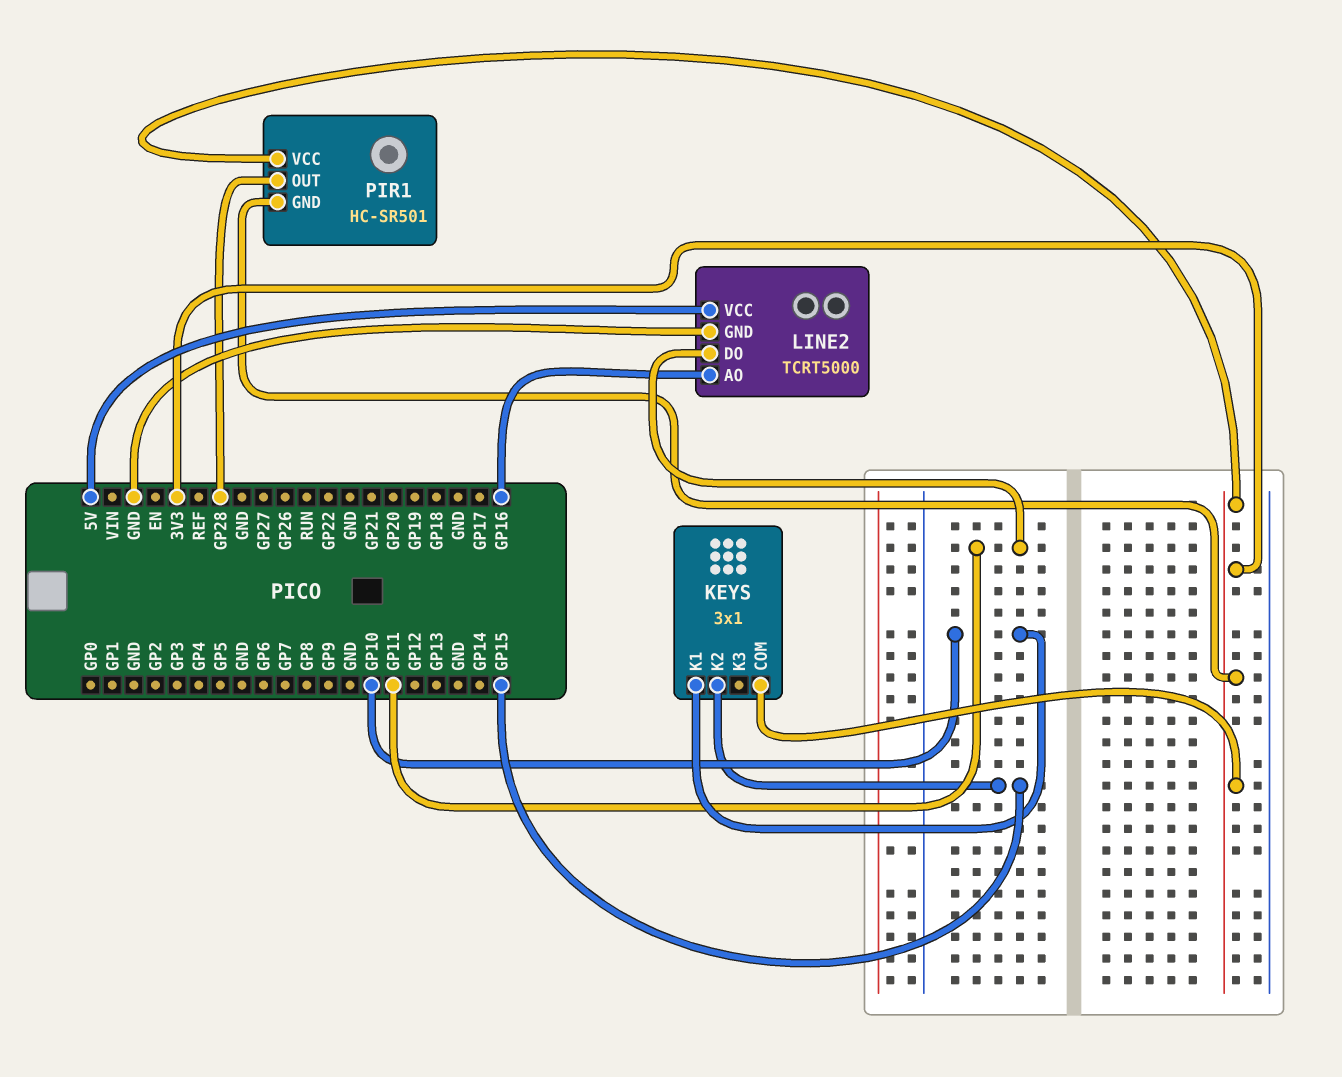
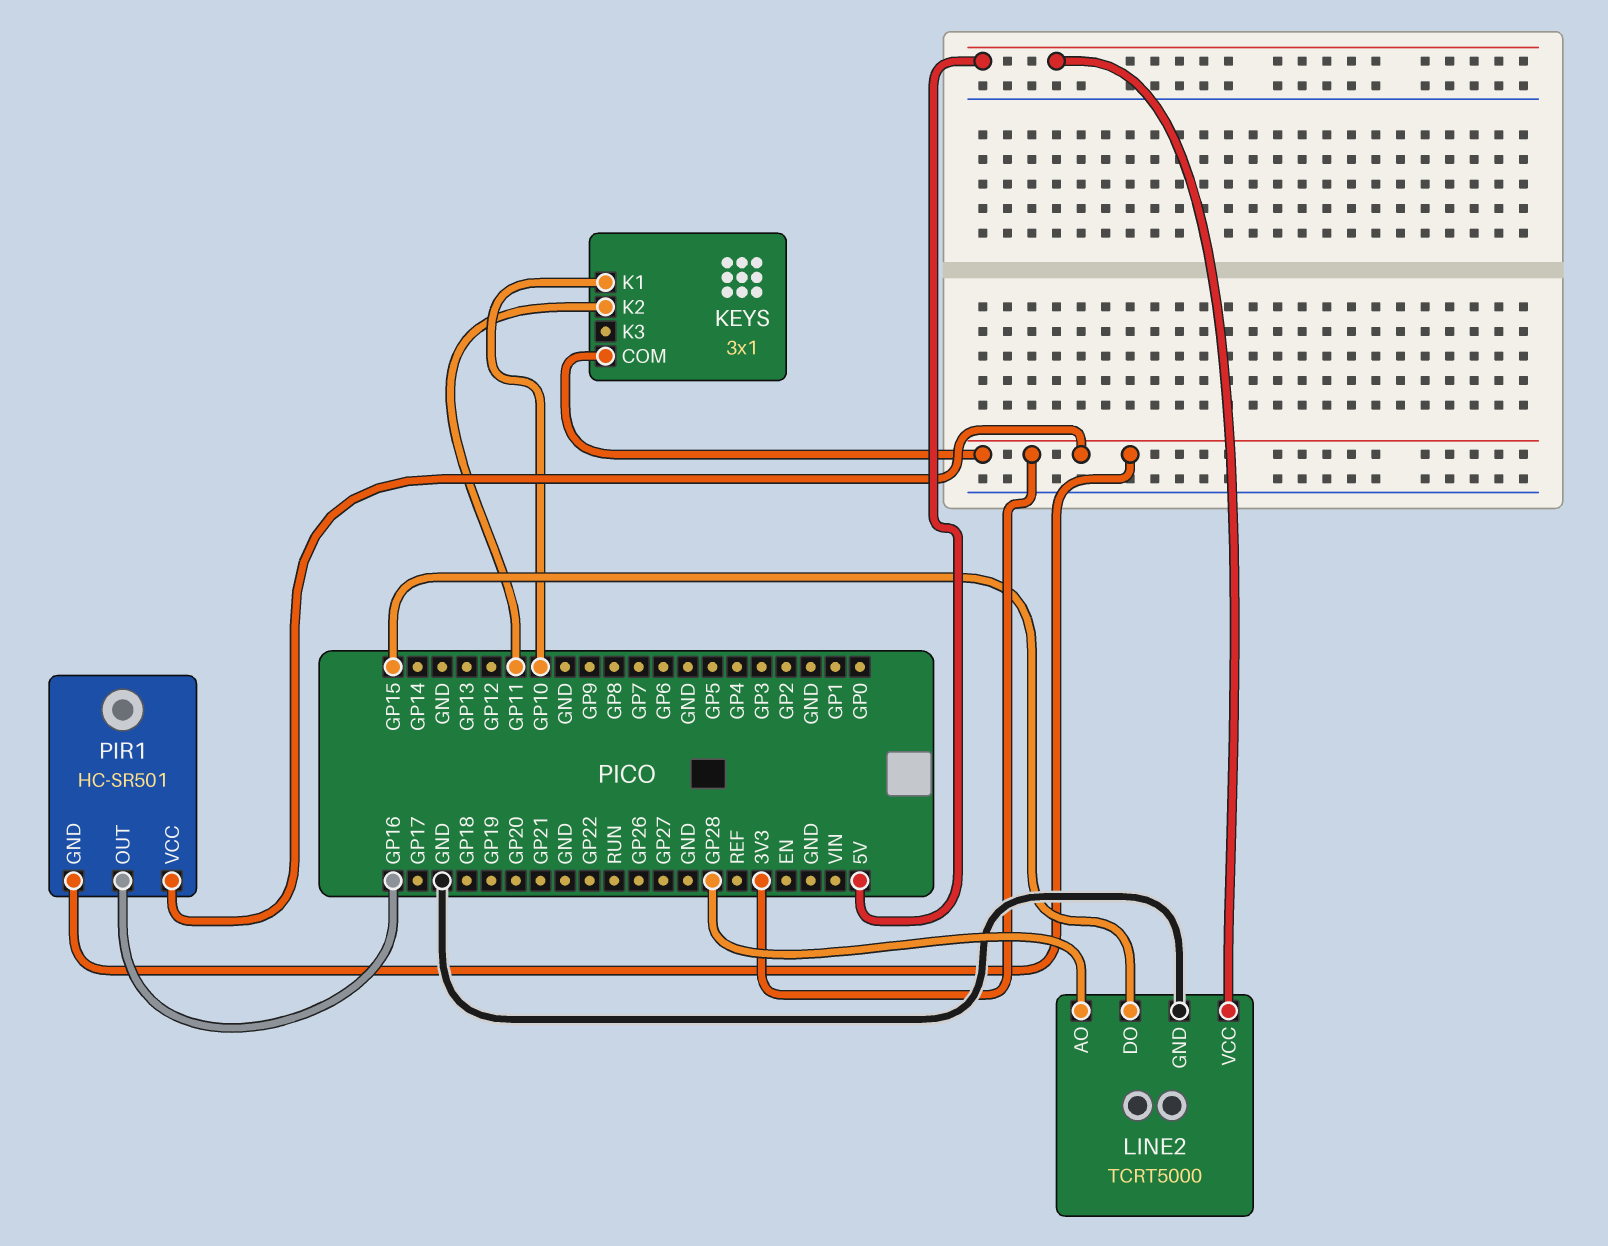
KEYS pin K2: GP15 -> GP11
LINE2 pin AO: GP16 -> GP28
LINE2 pin DO: GP11 -> GP15
PIR1 pin OUT: GP28 -> GP16

